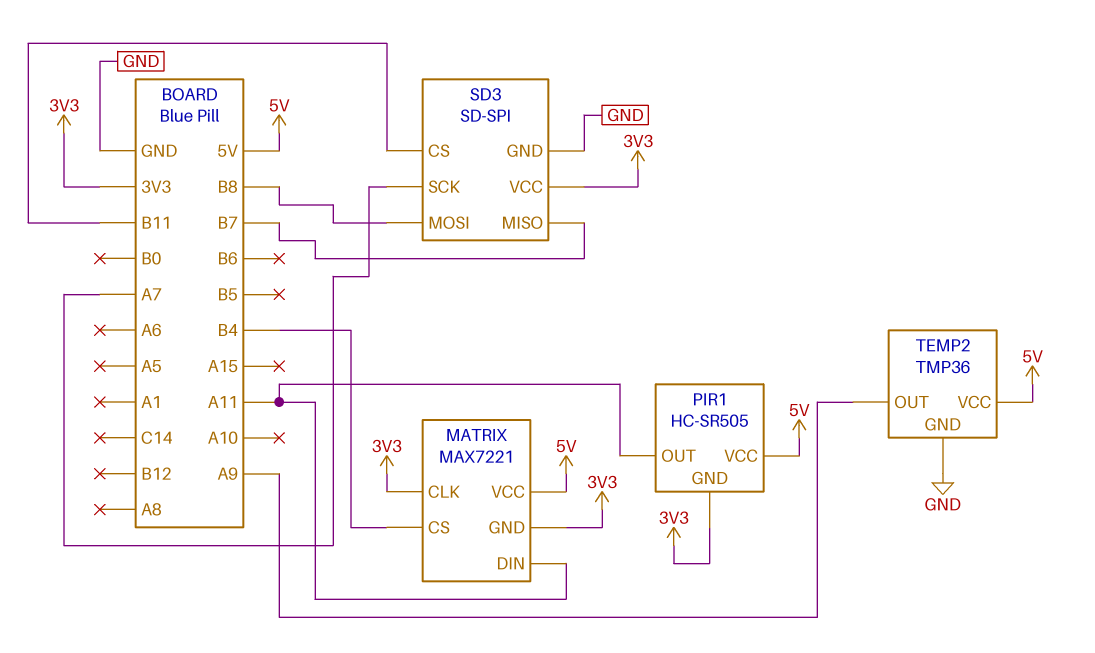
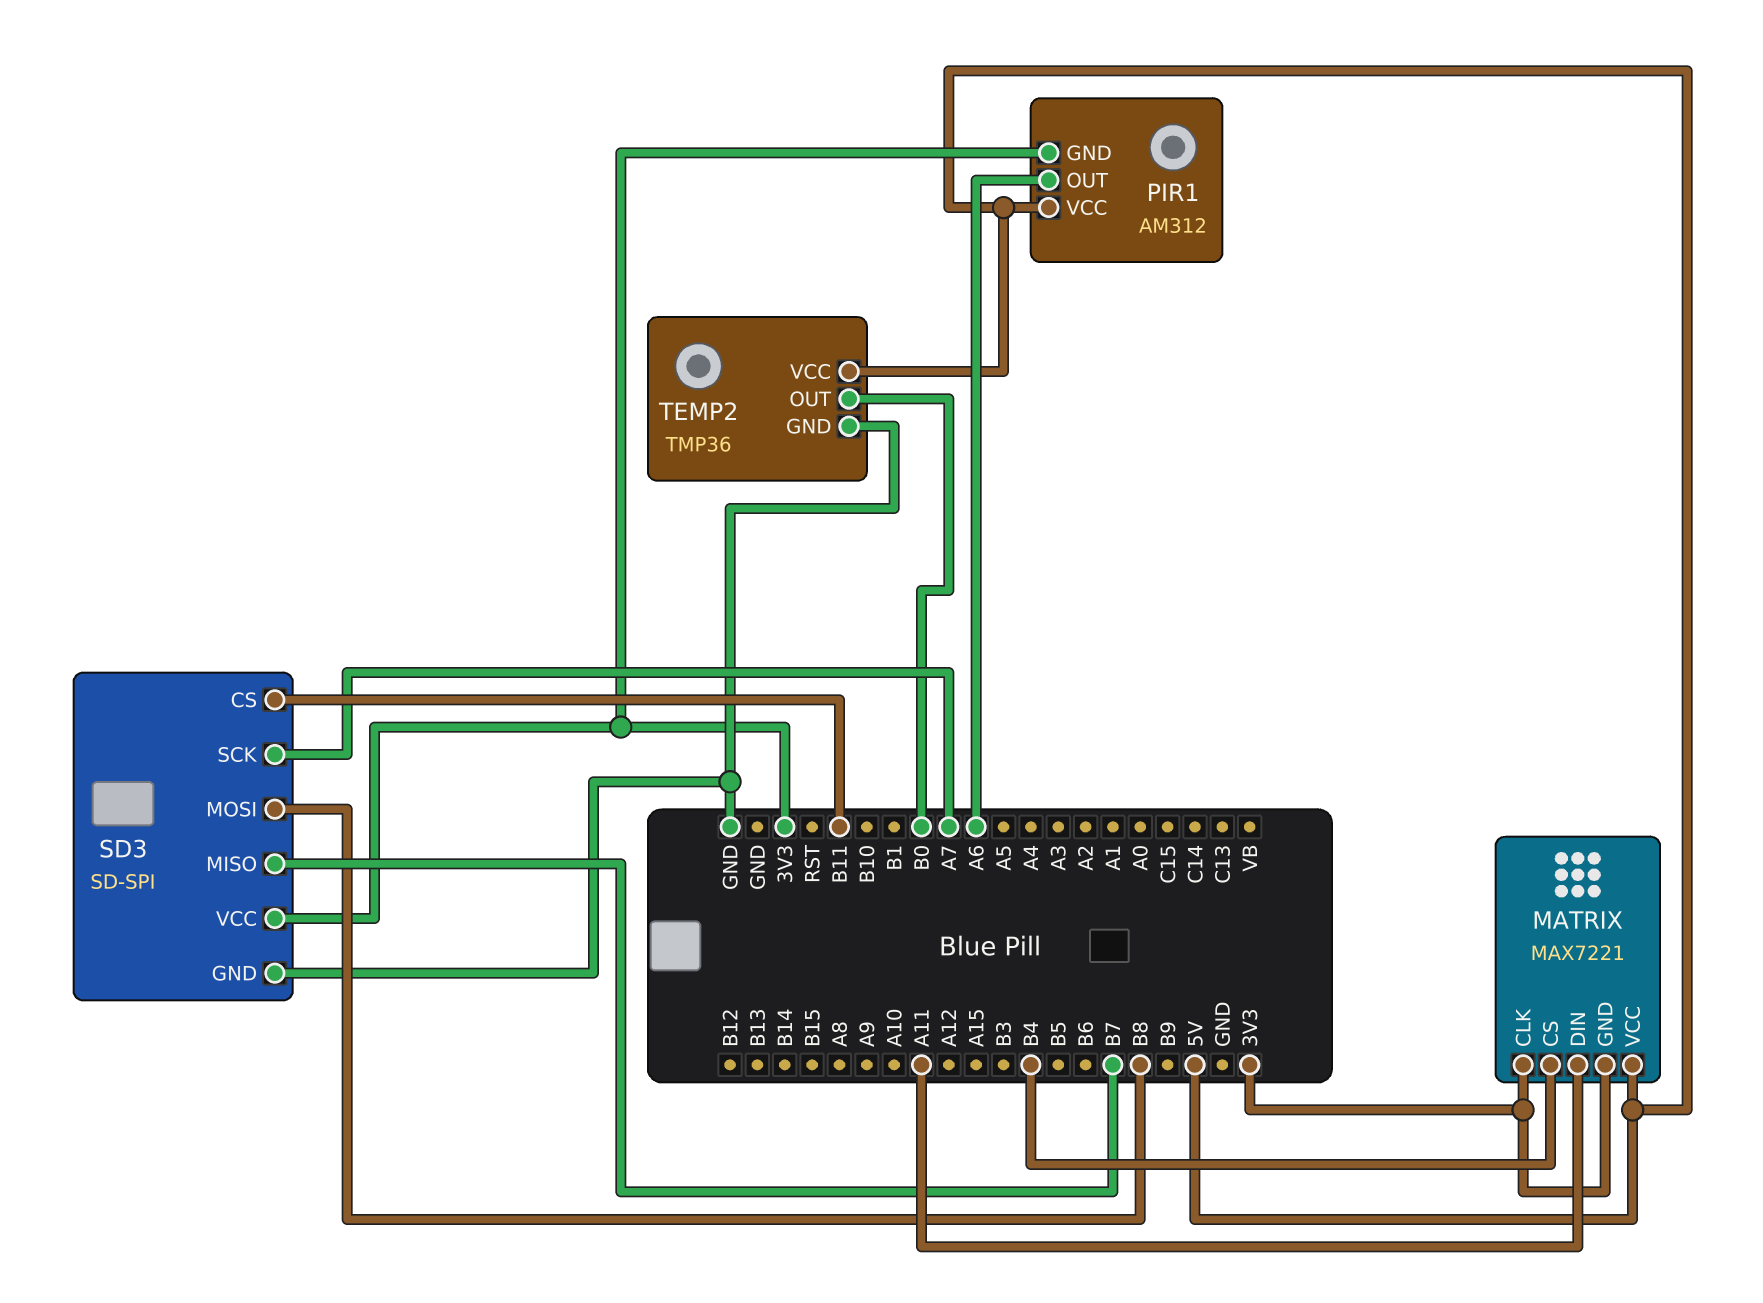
PIR1: HC-SR505 -> AM312
PIR1 pin OUT: A11 -> A6
TEMP2 pin OUT: A9 -> B0

